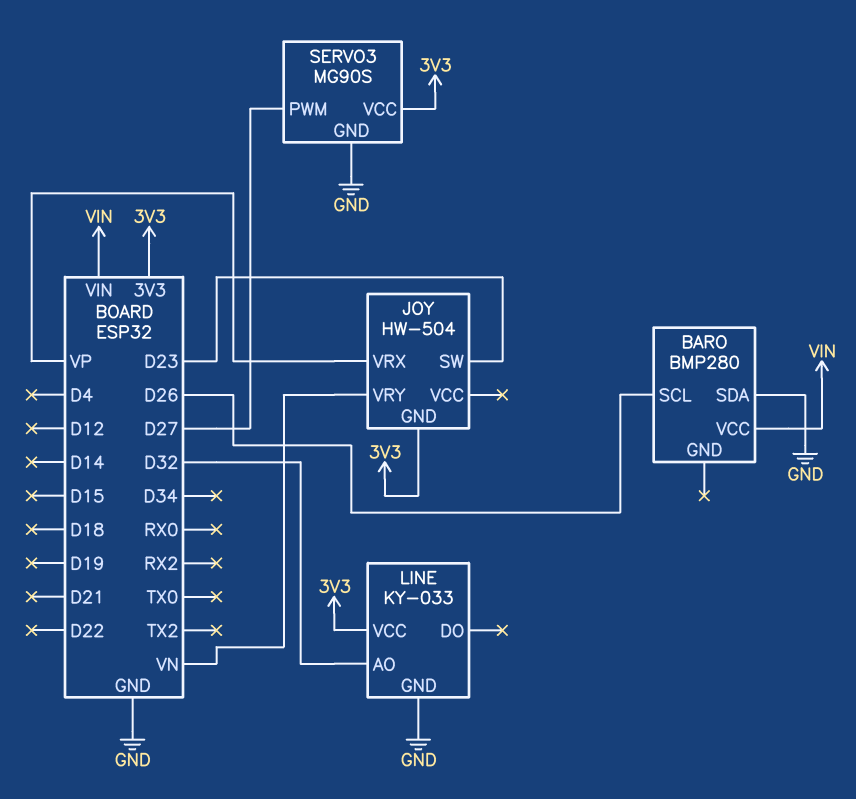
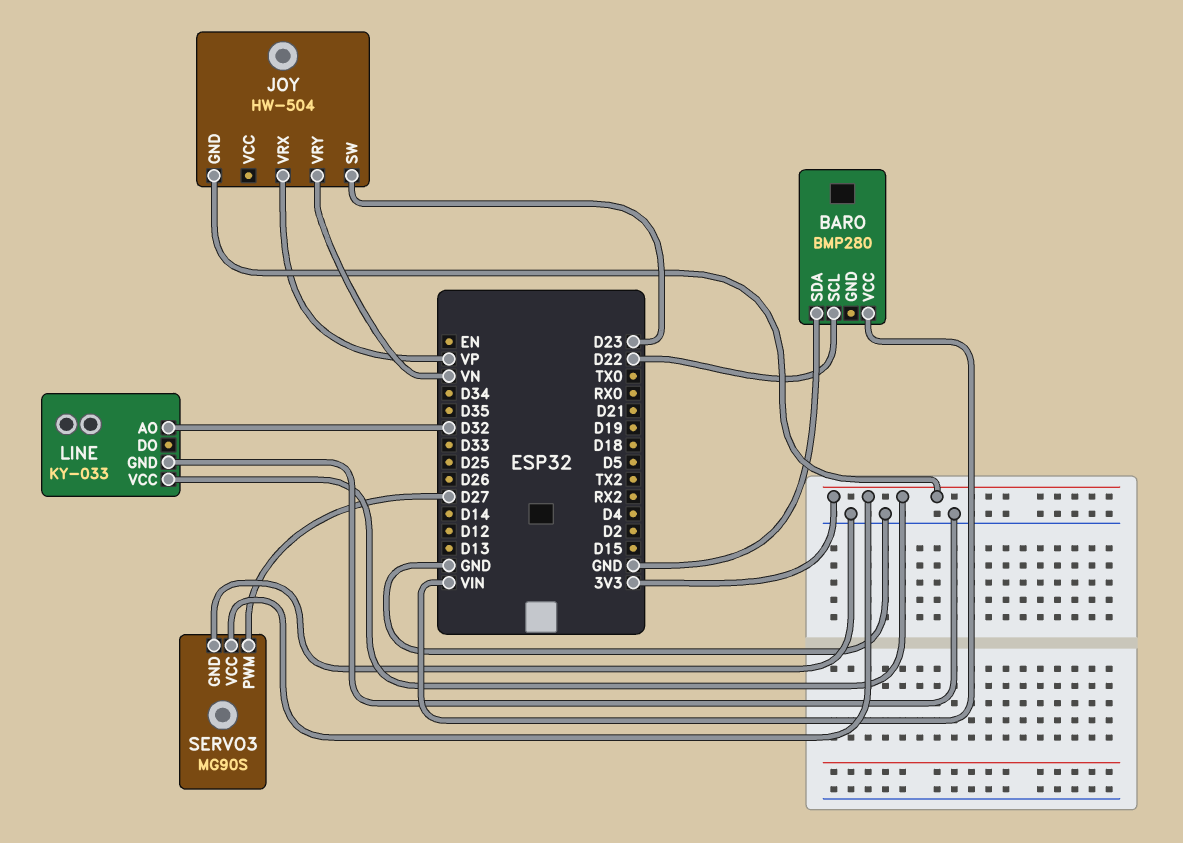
BARO pin SCL: D26 -> D22

